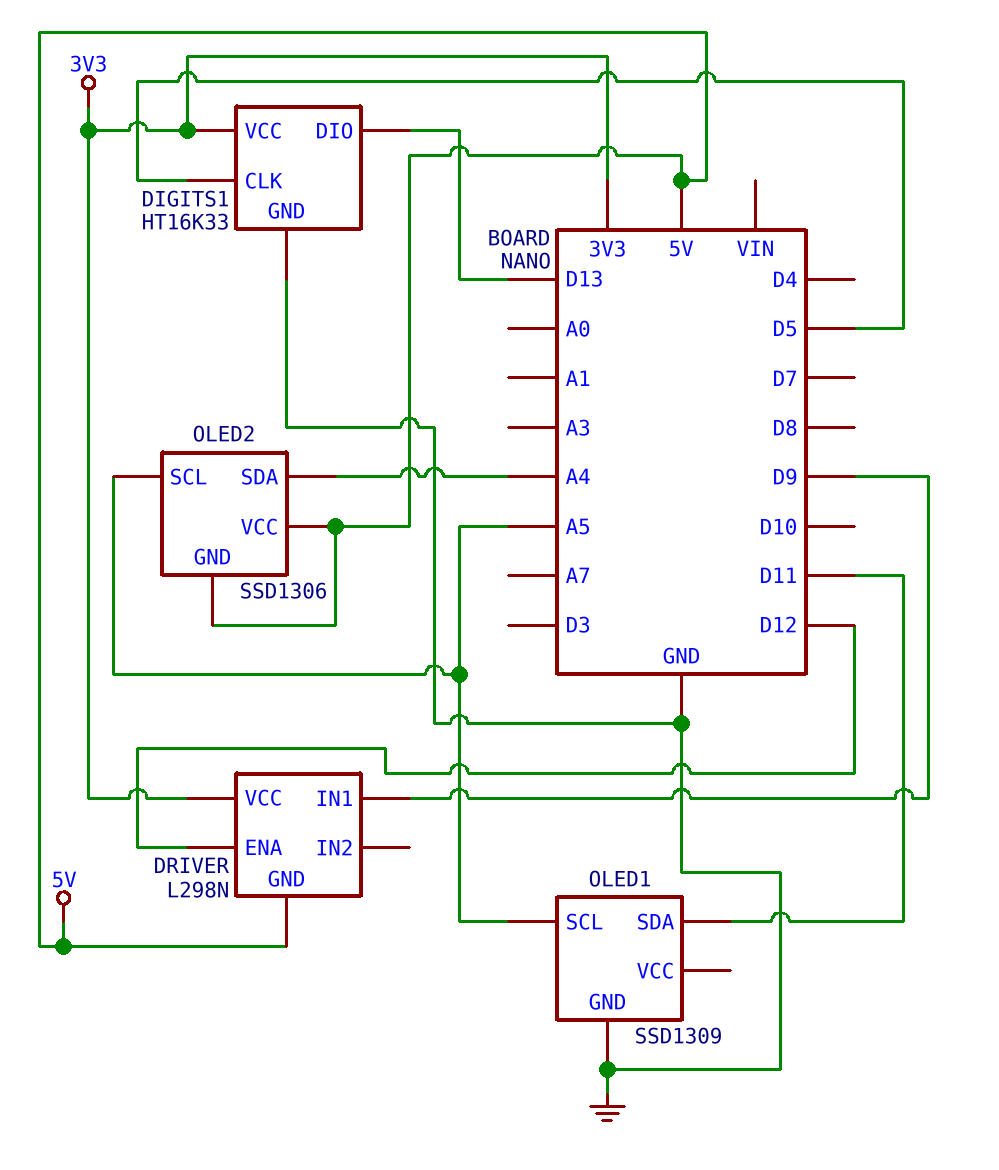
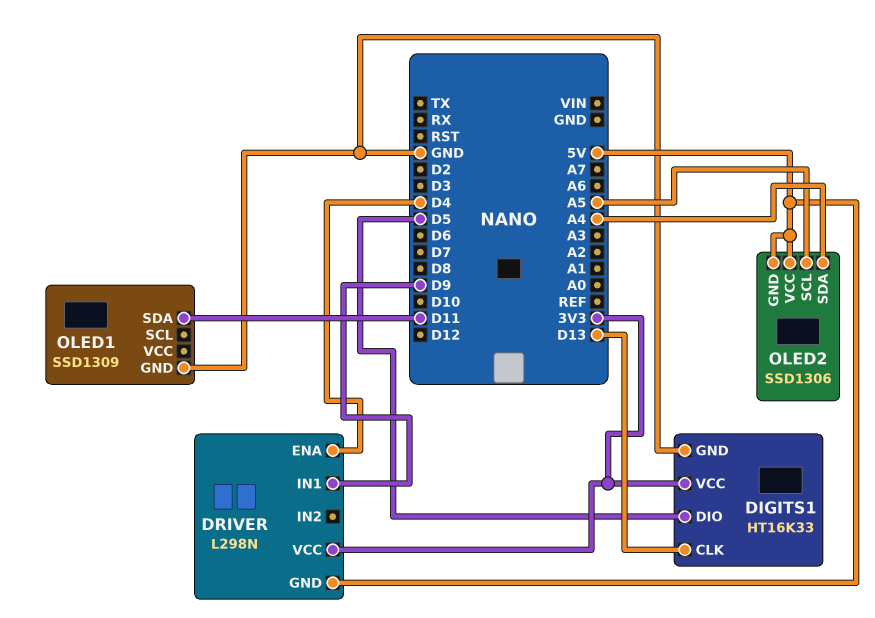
DIGITS1 pin CLK: D5 -> D13
DIGITS1 pin DIO: D13 -> D5
DRIVER pin ENA: D12 -> D4
OLED1 pin SCL: A5 -> none

